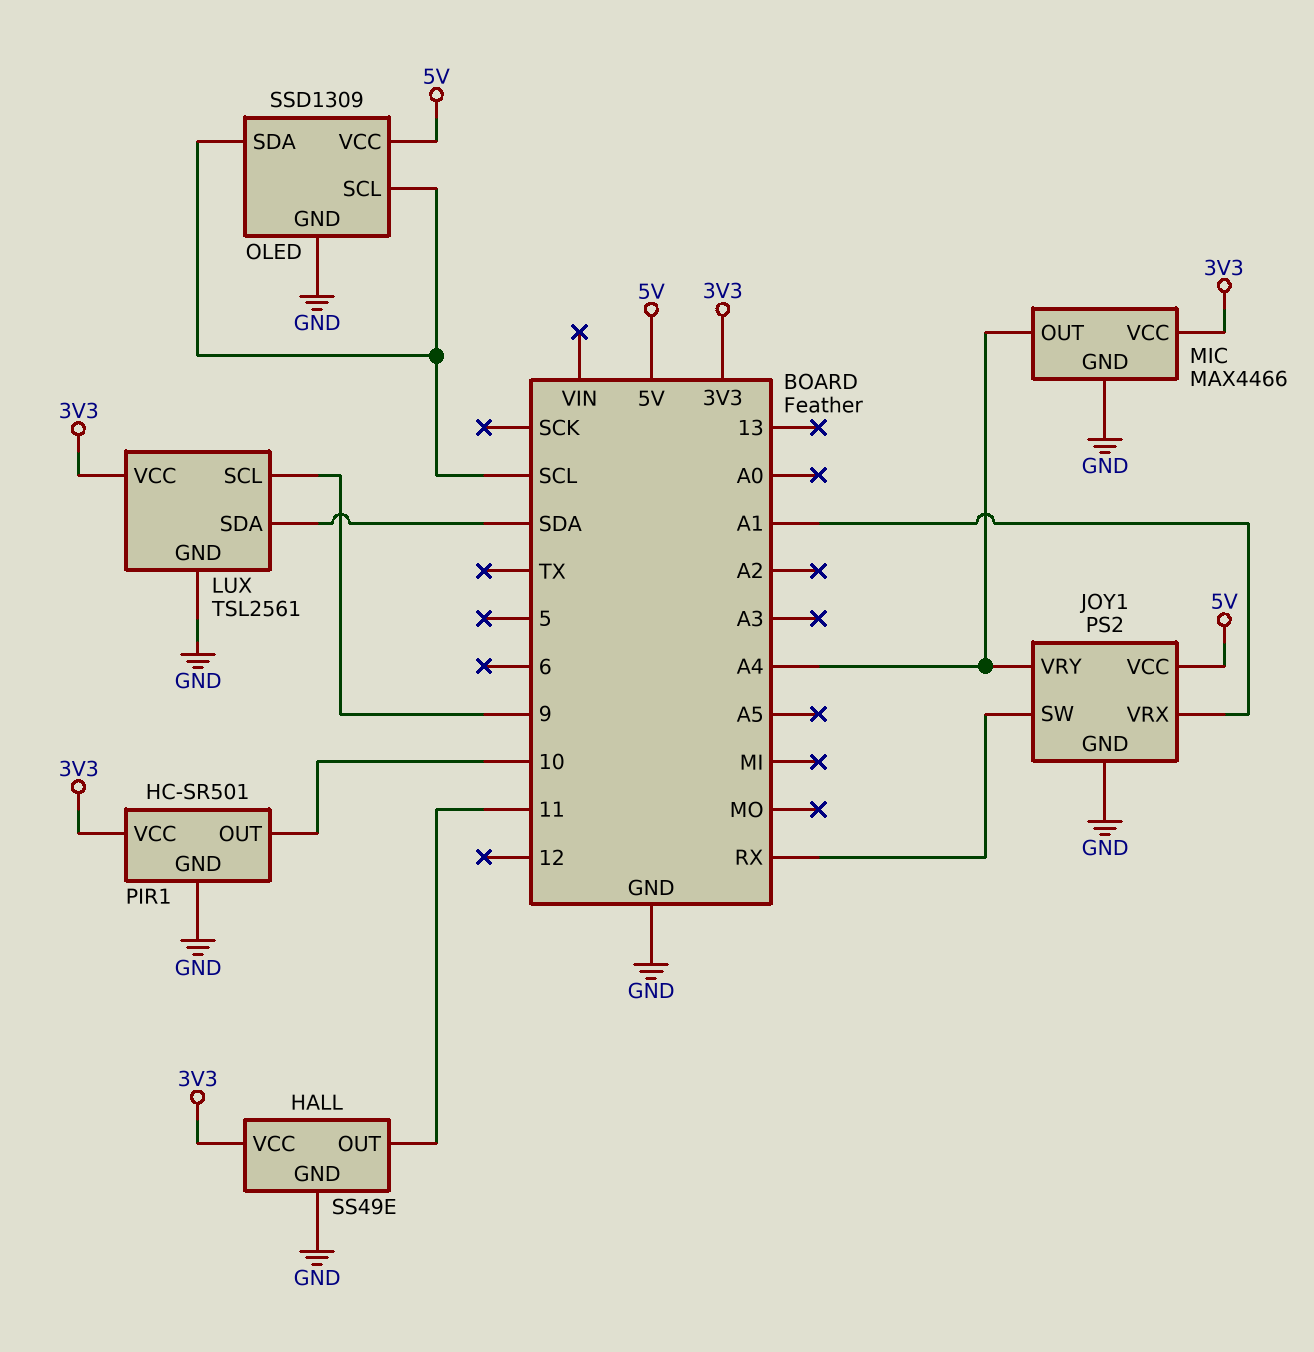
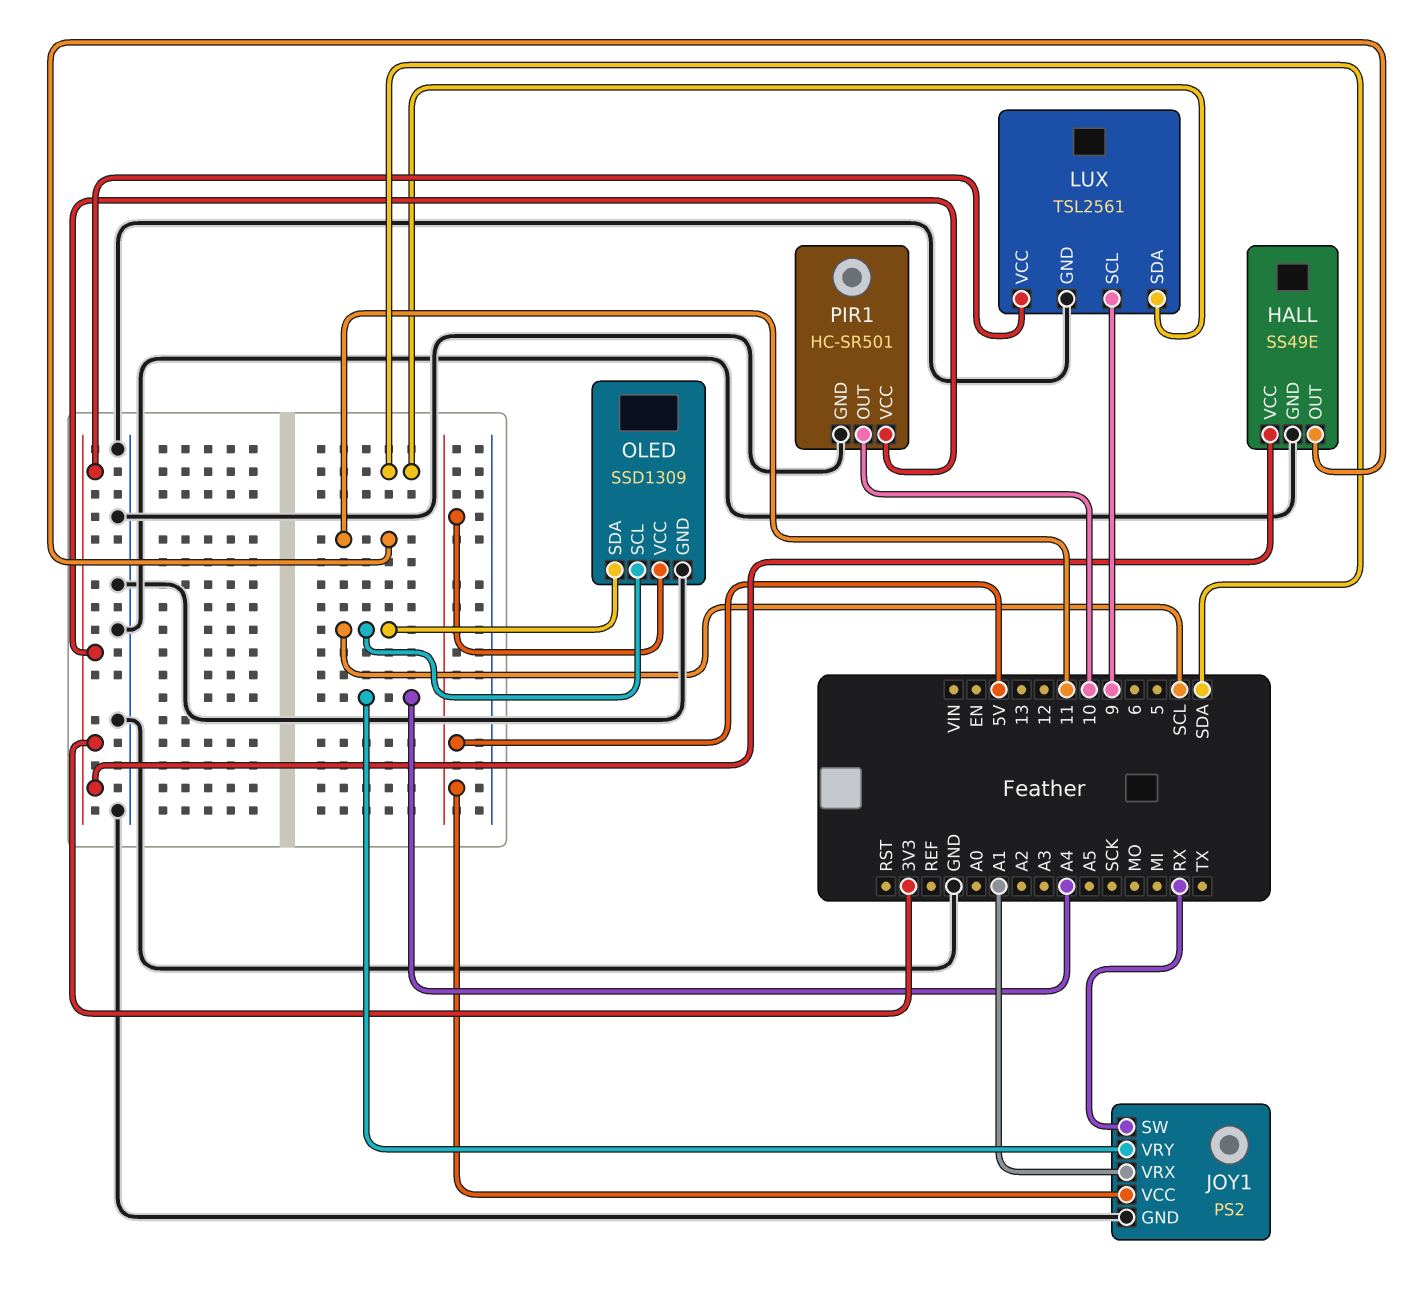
MIC: MAX4466 -> none
MIC pin GND: GND -> none
MIC pin OUT: A4 -> none
MIC pin VCC: 3V3 -> none

